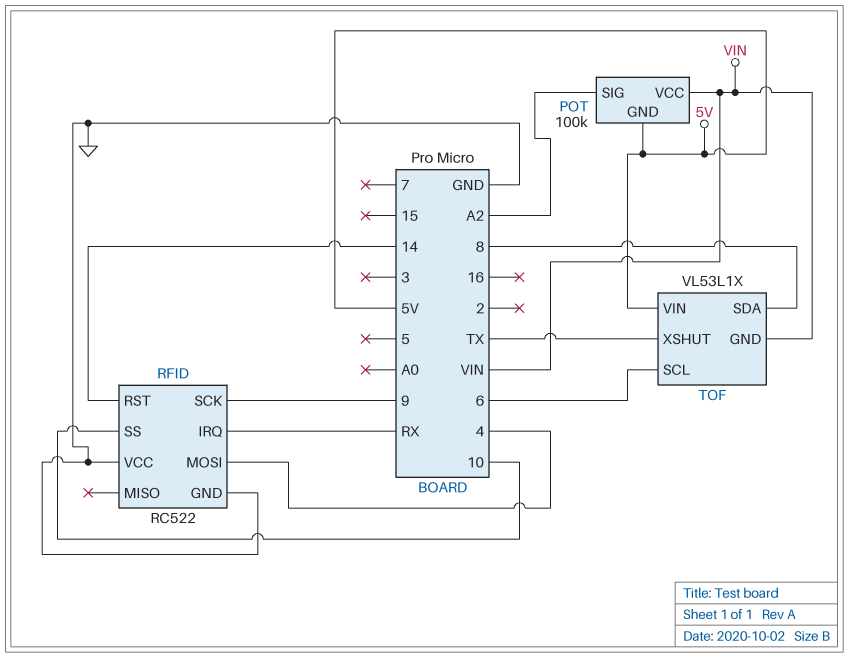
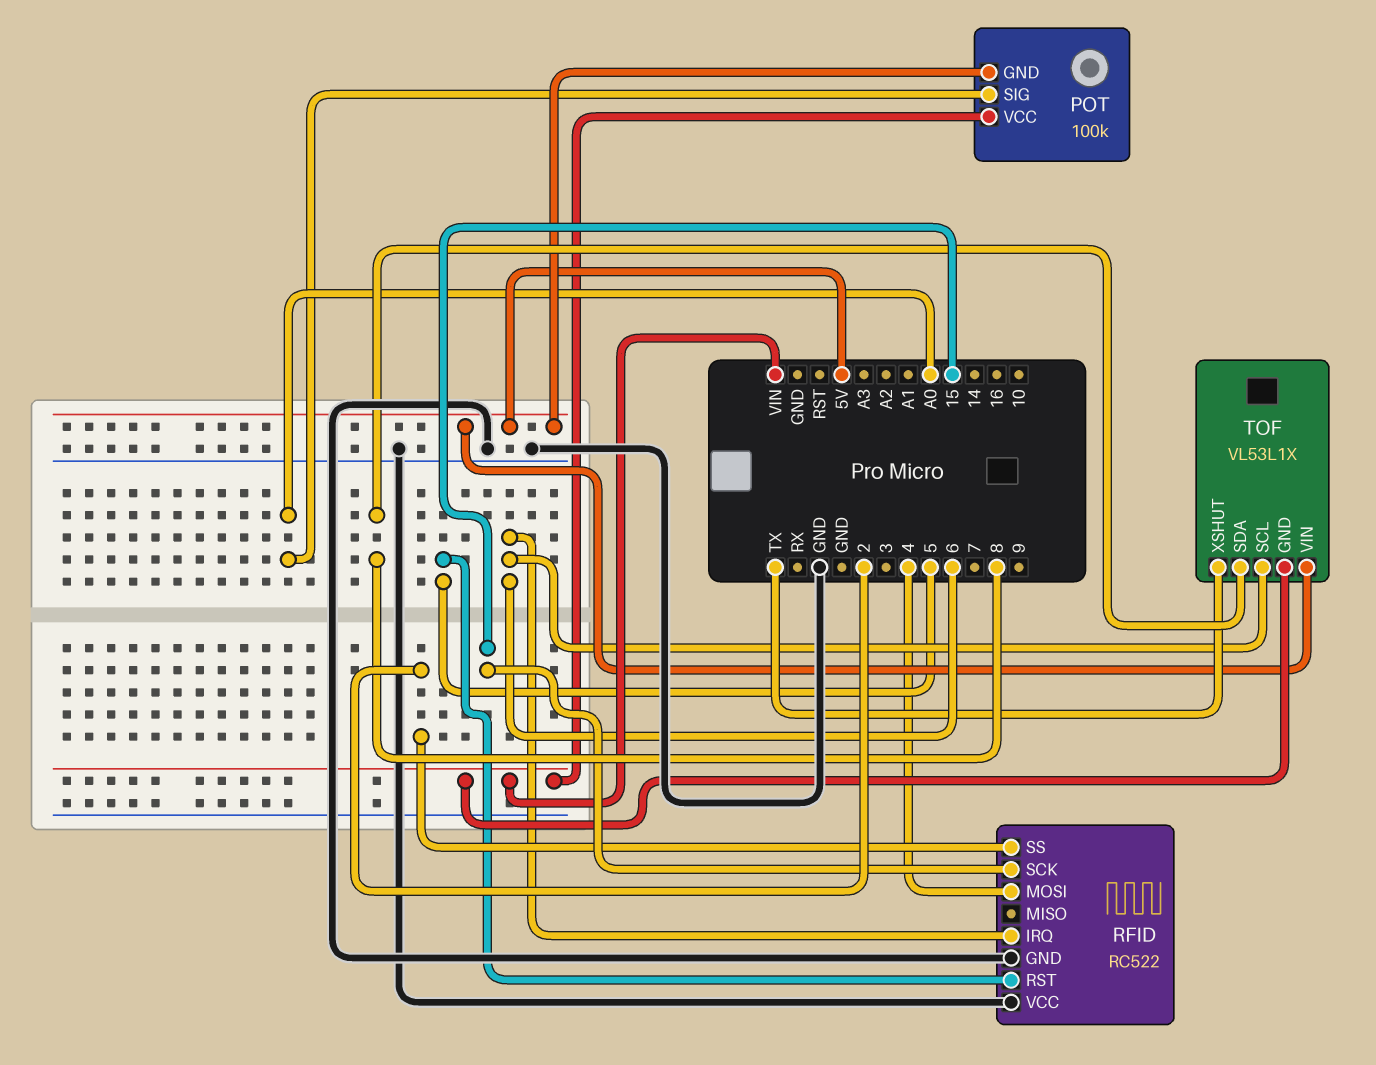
POT pin SIG: A2 -> A0
RFID pin IRQ: RX -> 6
RFID pin RST: 14 -> 5
RFID pin SCK: 9 -> 15
RFID pin SS: 10 -> 2

